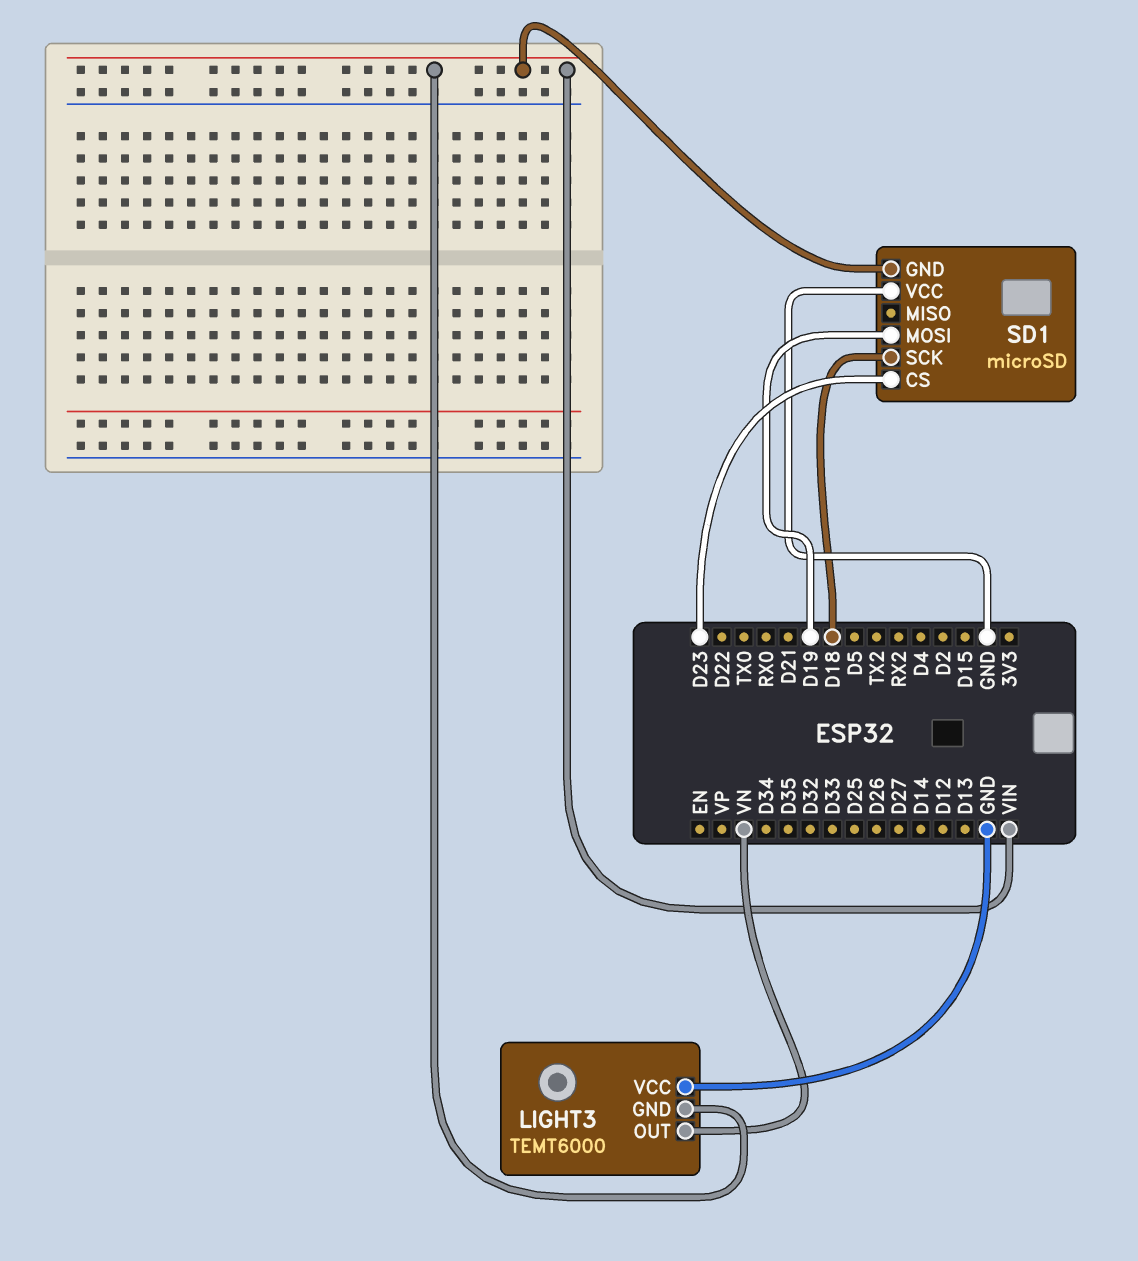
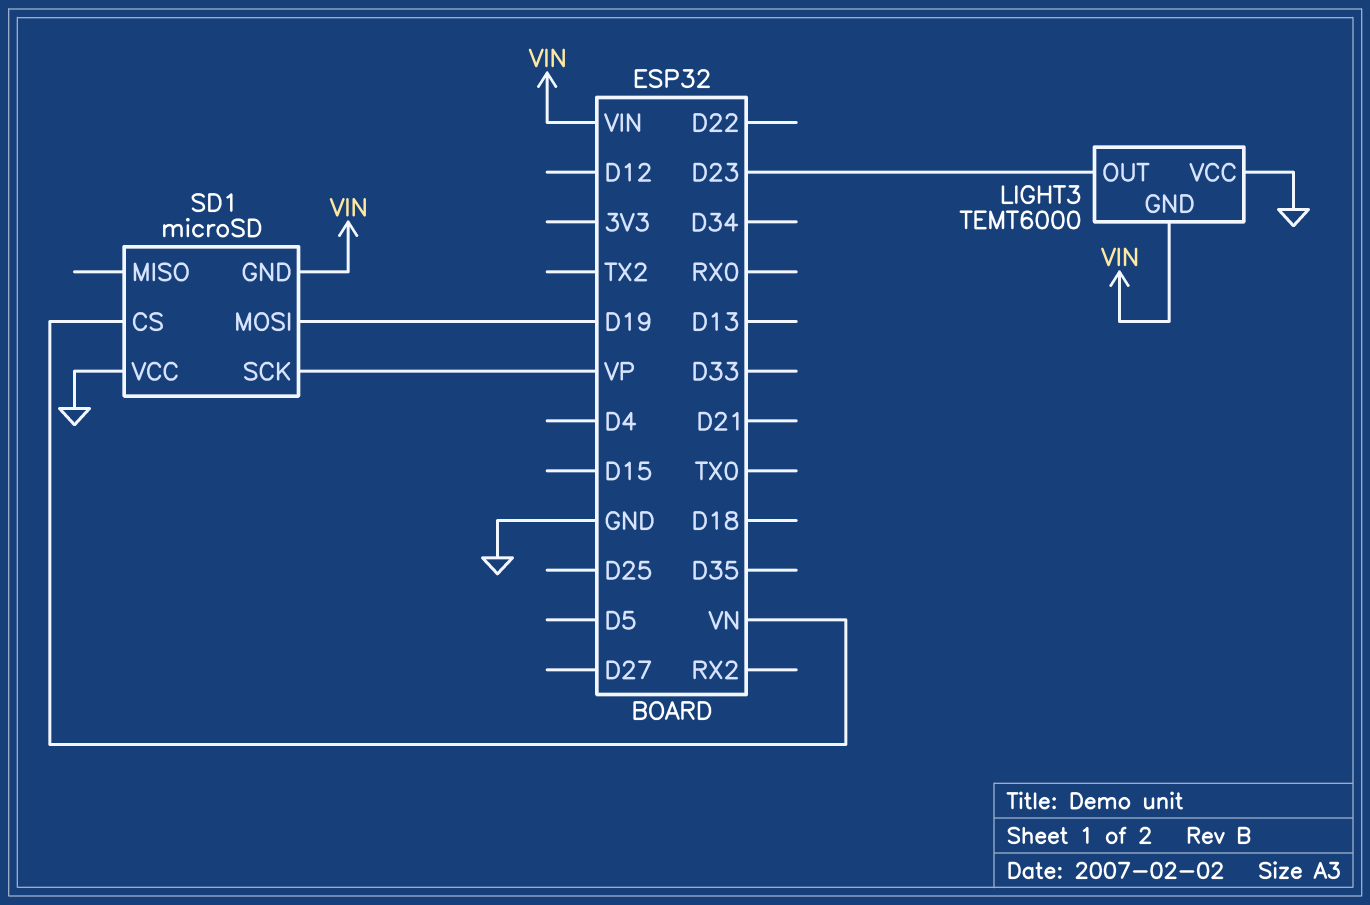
LIGHT3 pin OUT: VN -> D23
SD1 pin CS: D23 -> VN
SD1 pin SCK: D18 -> VP

